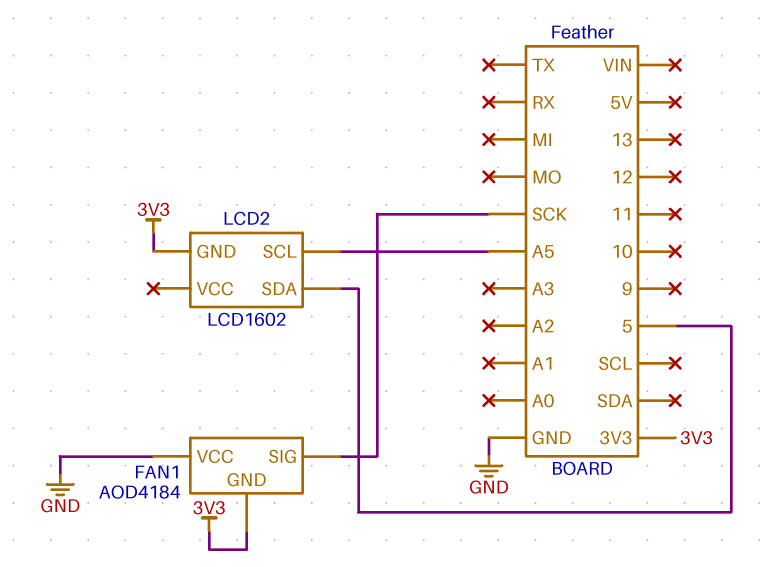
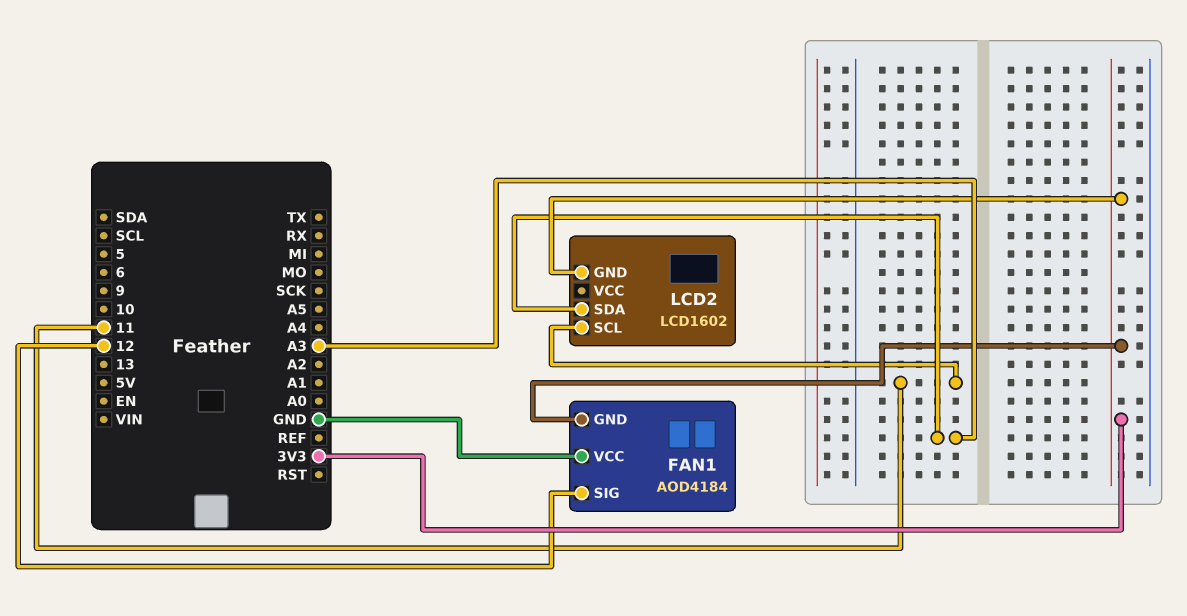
FAN1 pin SIG: SCK -> 12
LCD2 pin SCL: A5 -> 11
LCD2 pin SDA: 5 -> A3

